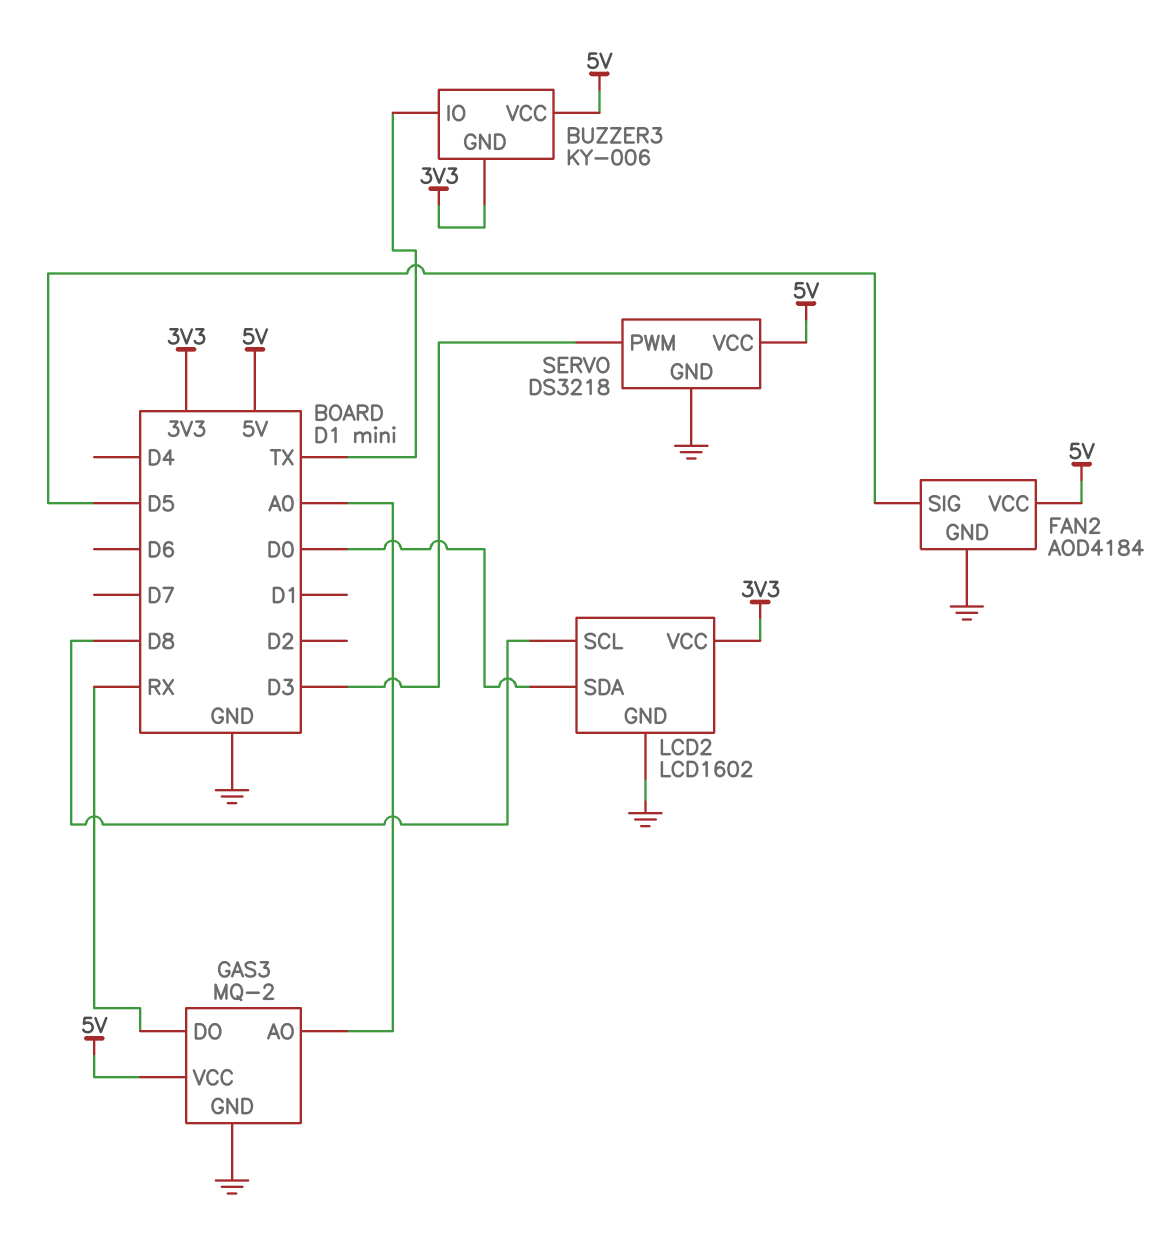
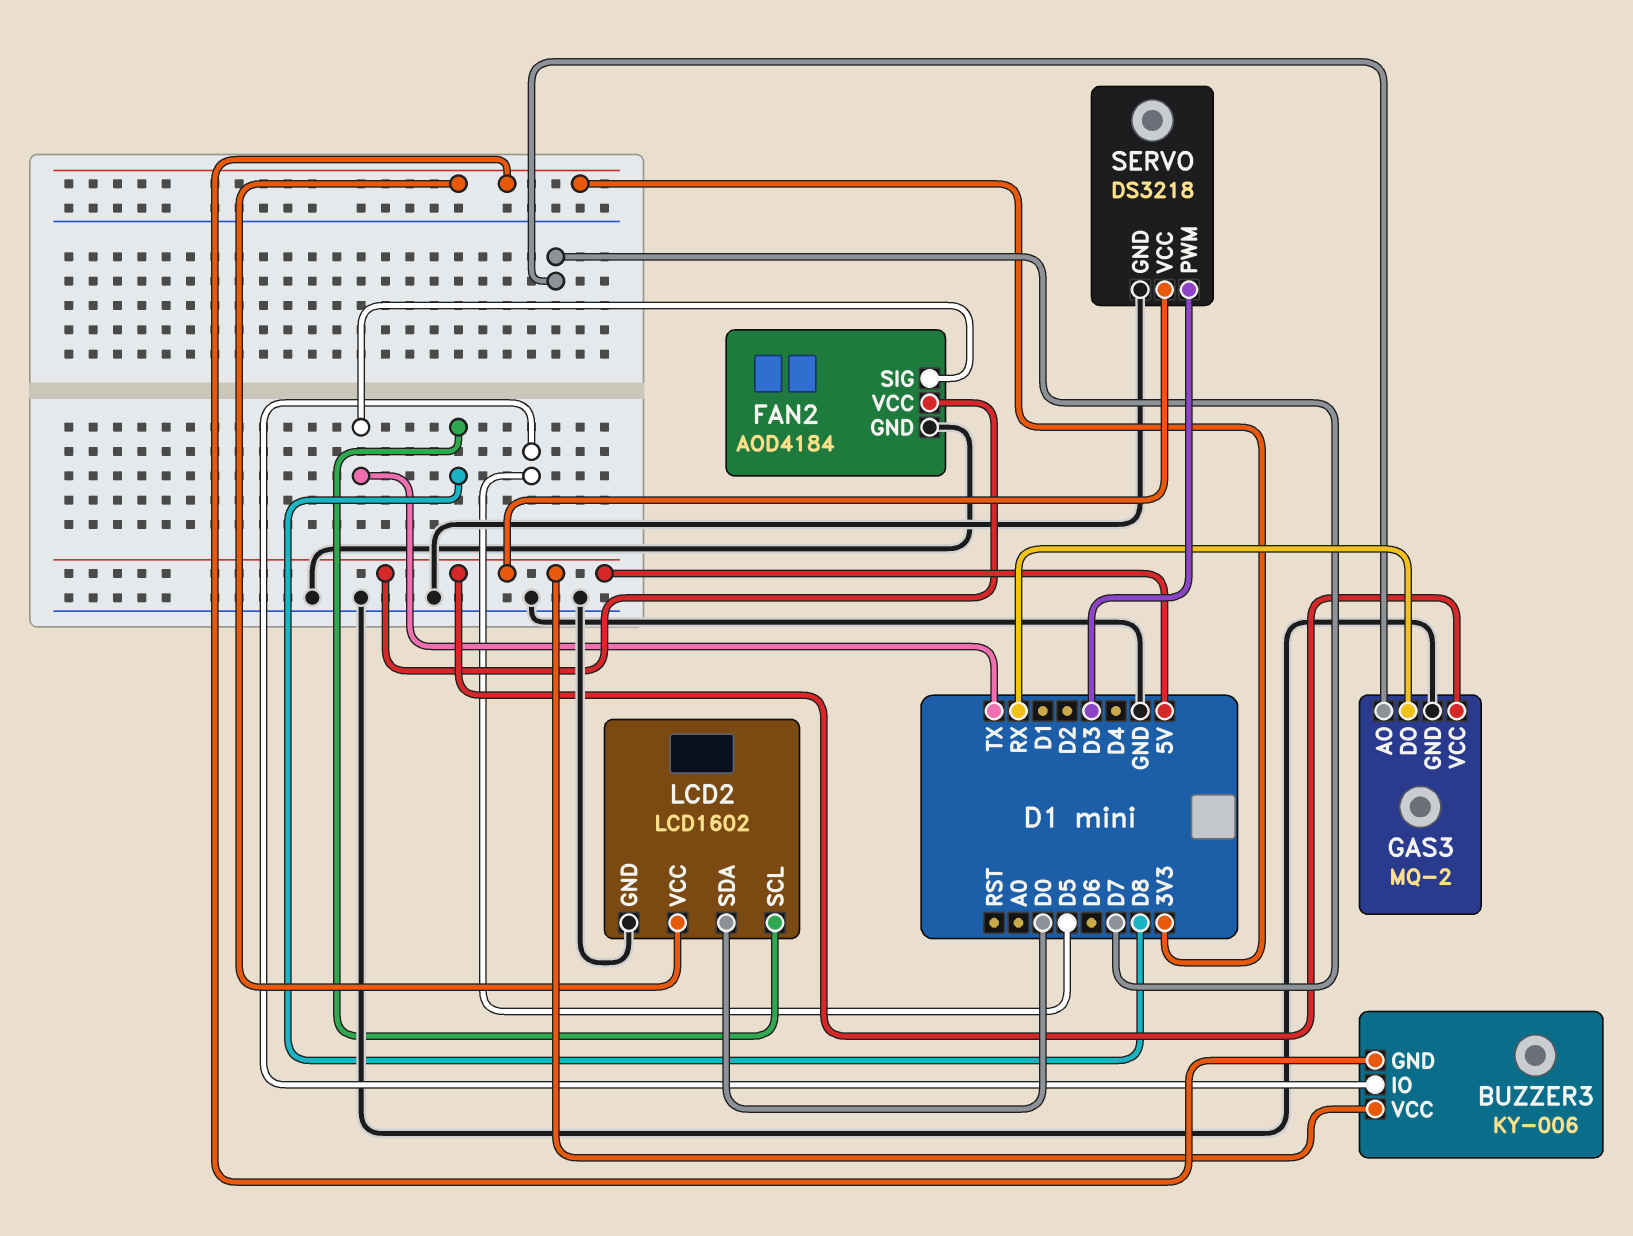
BUZZER3 pin IO: TX -> D5
FAN2 pin SIG: D5 -> TX
GAS3 pin AO: A0 -> D7

